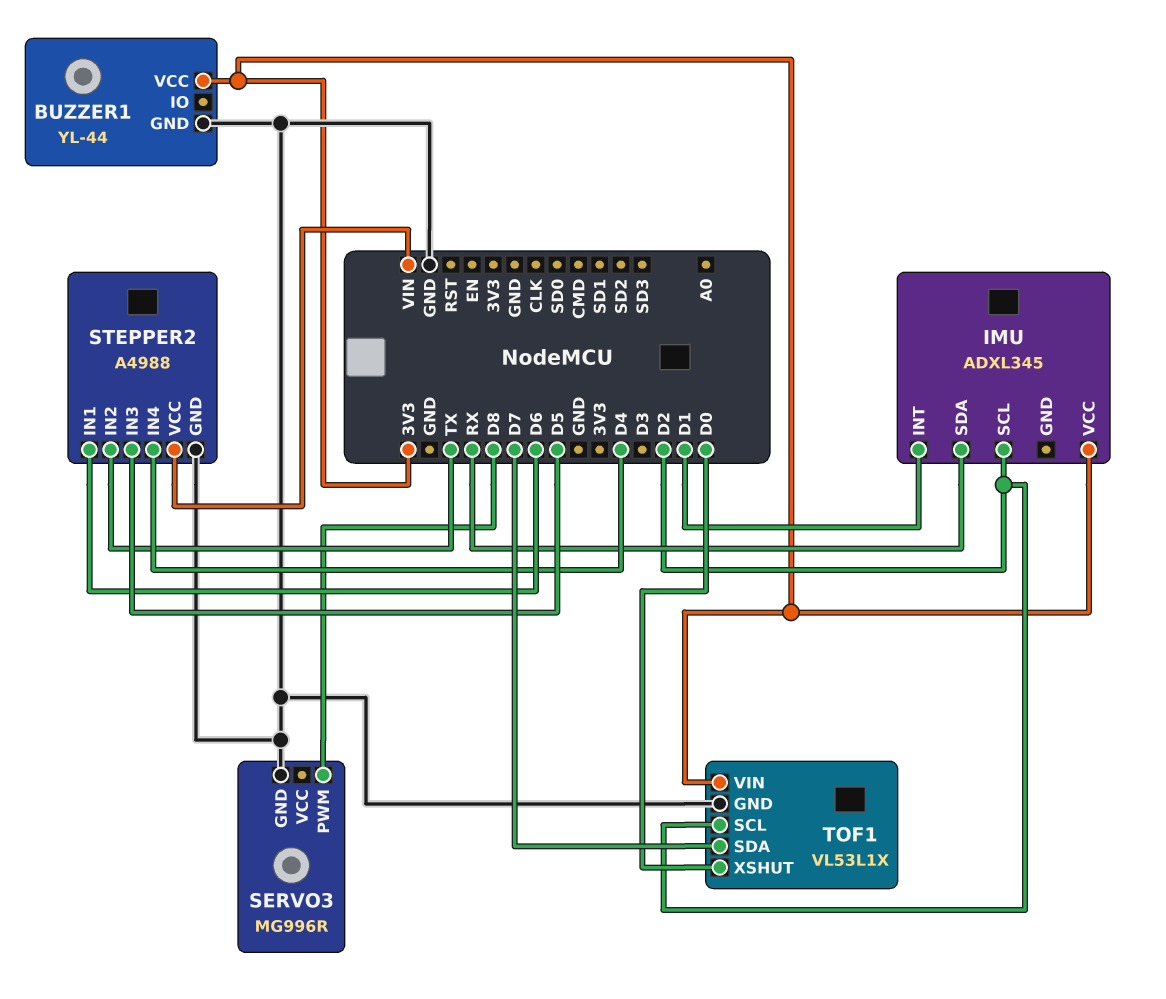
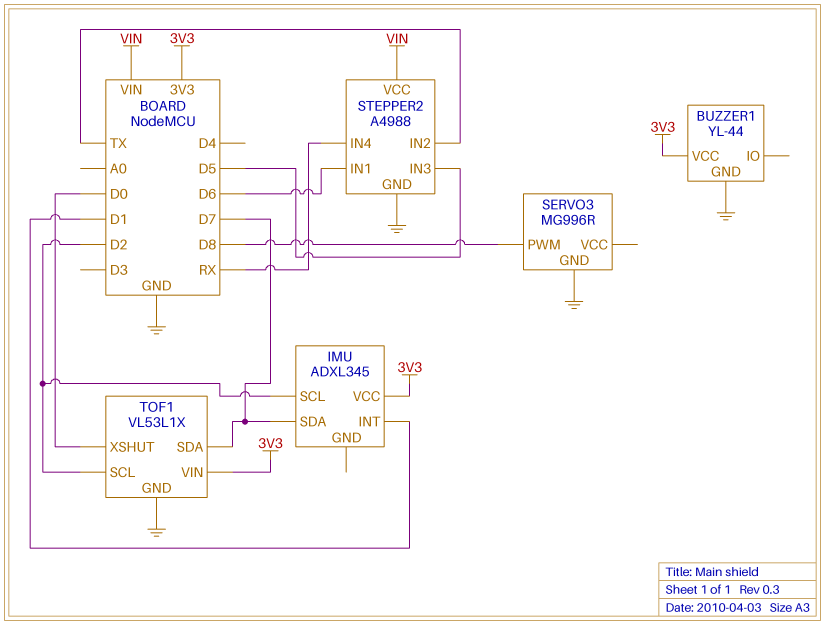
IMU pin SDA: RX -> D7
STEPPER2 pin IN4: D4 -> RX

